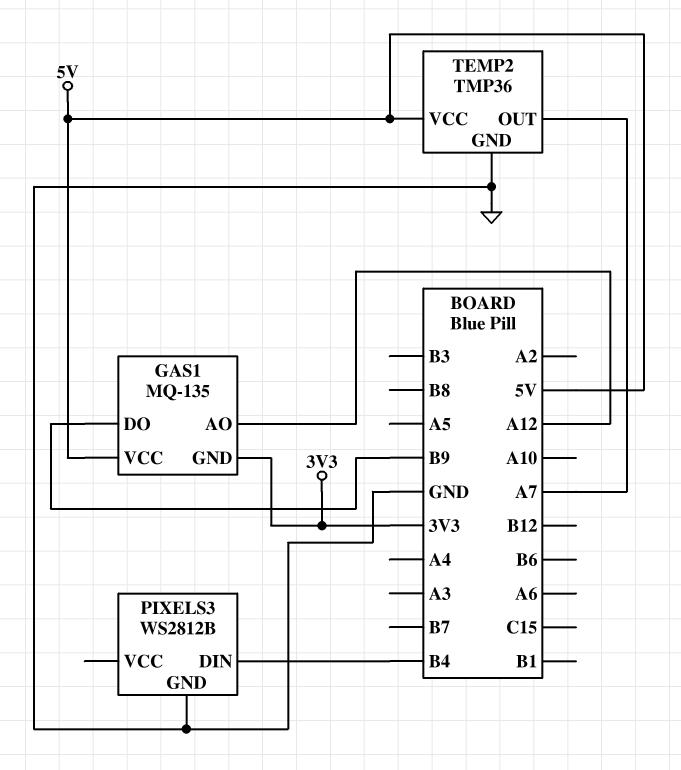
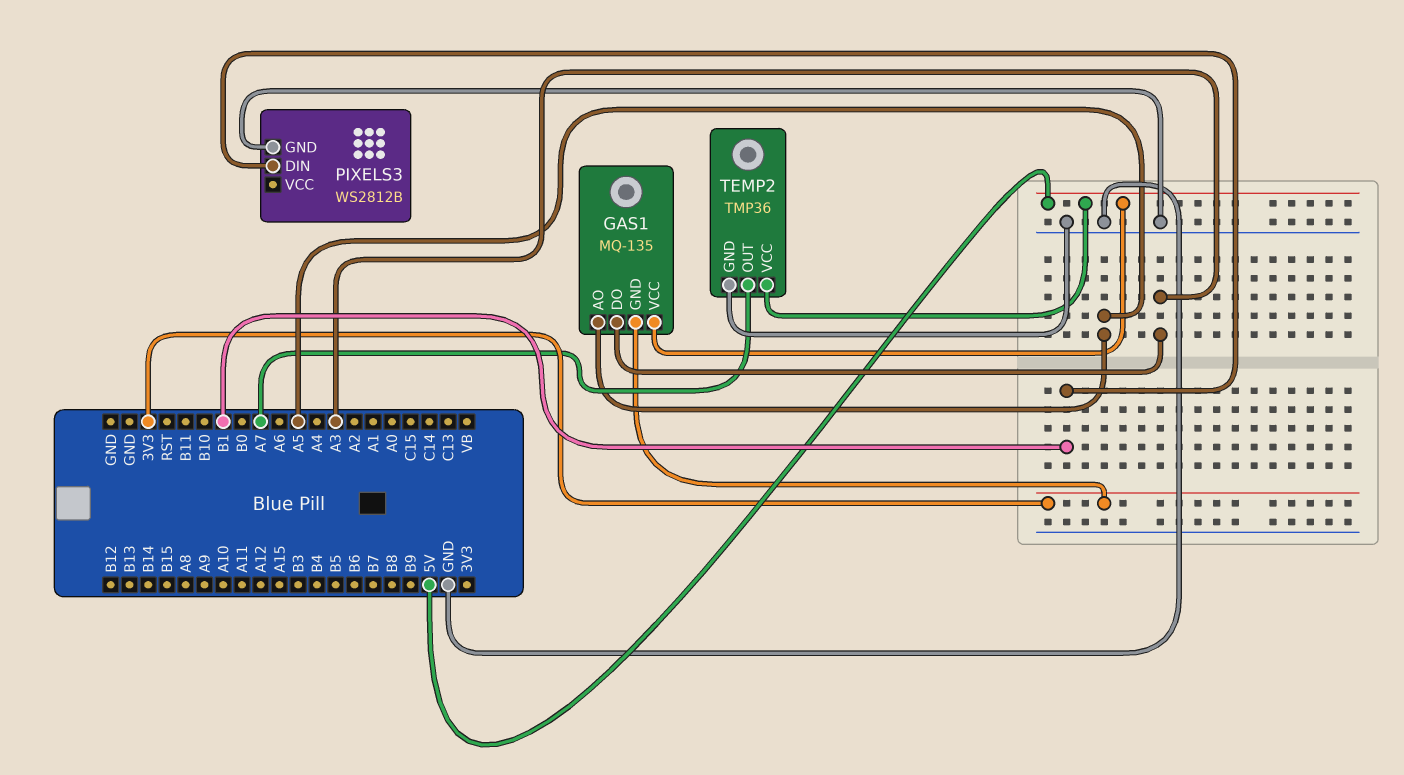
GAS1 pin AO: A12 -> A5
GAS1 pin DO: B9 -> A3
PIXELS3 pin DIN: B4 -> B1

